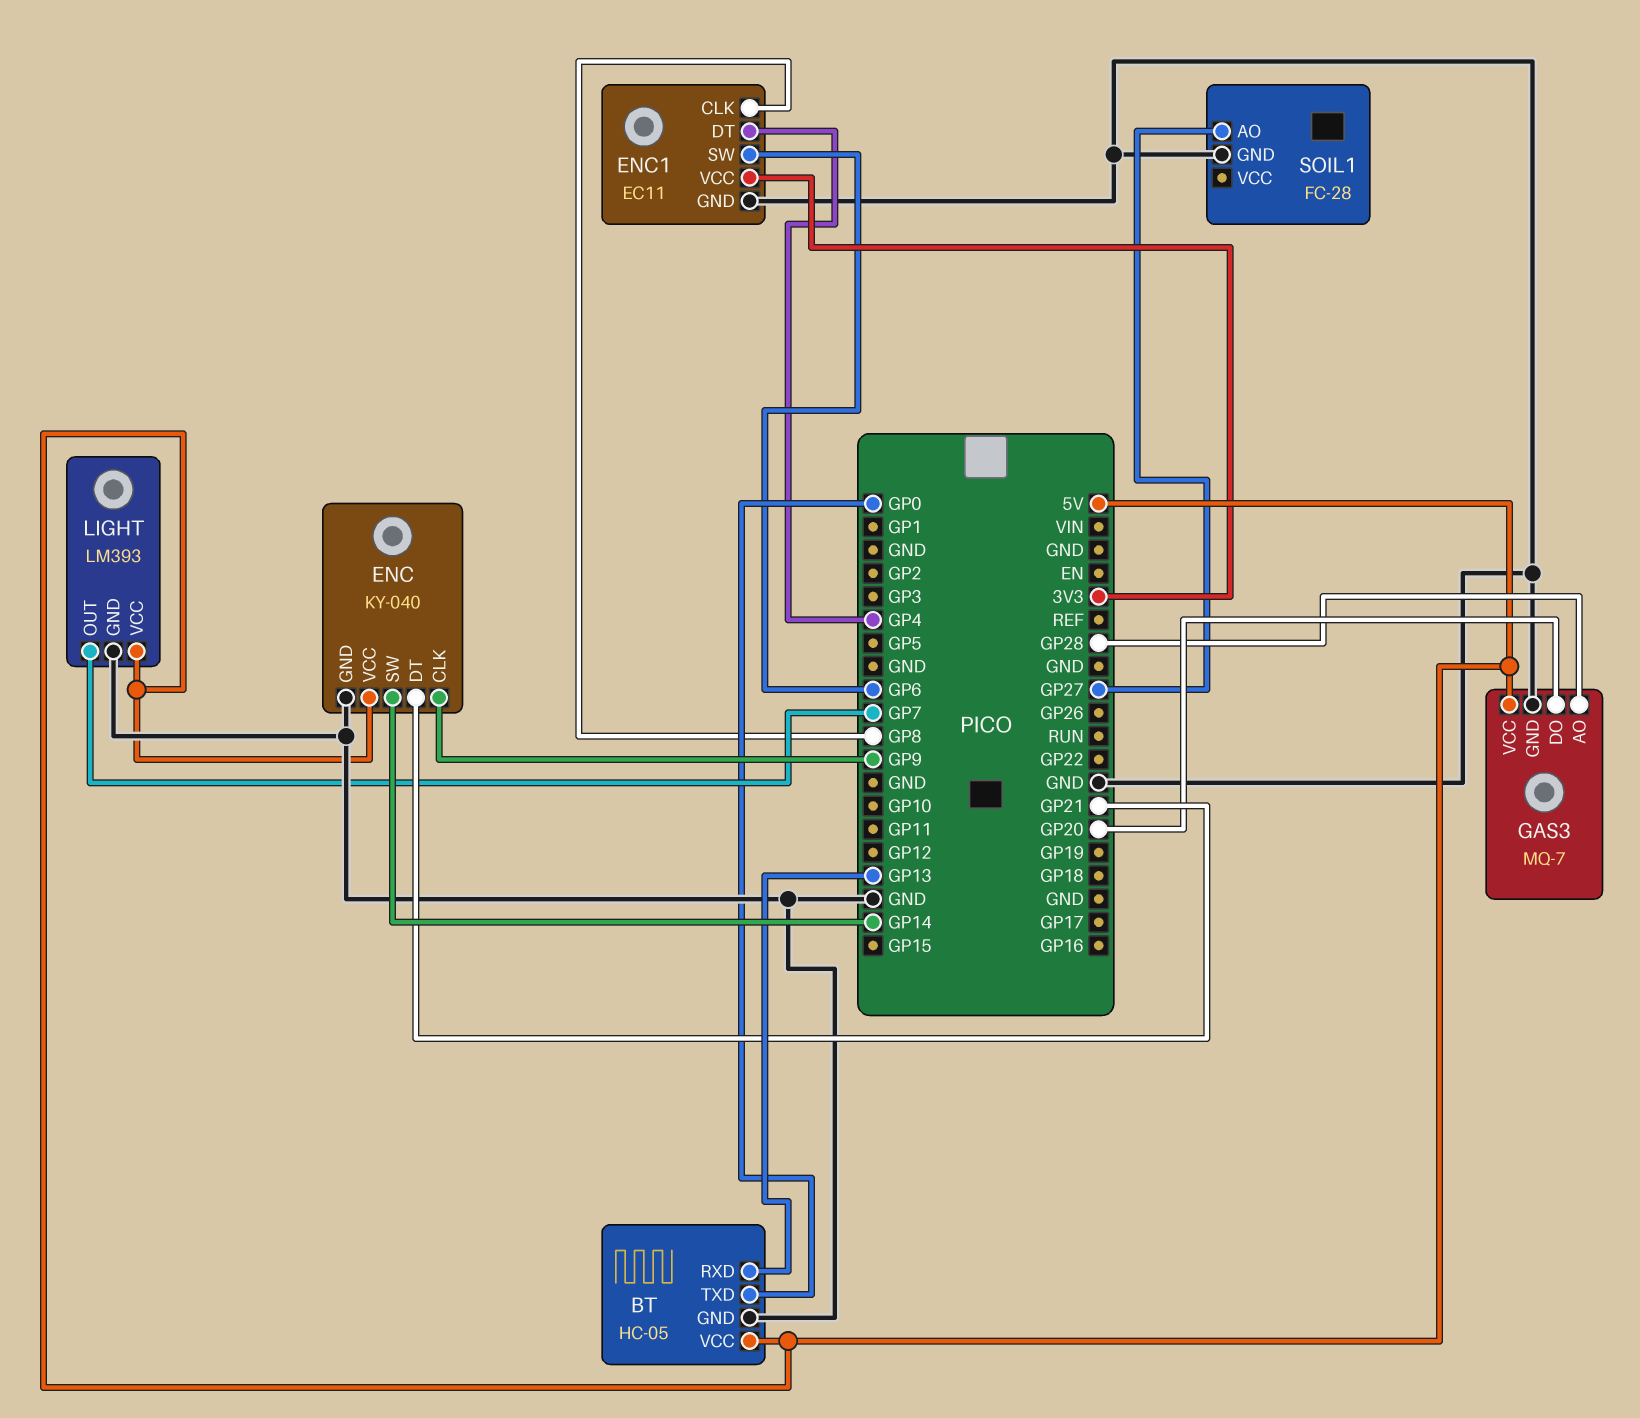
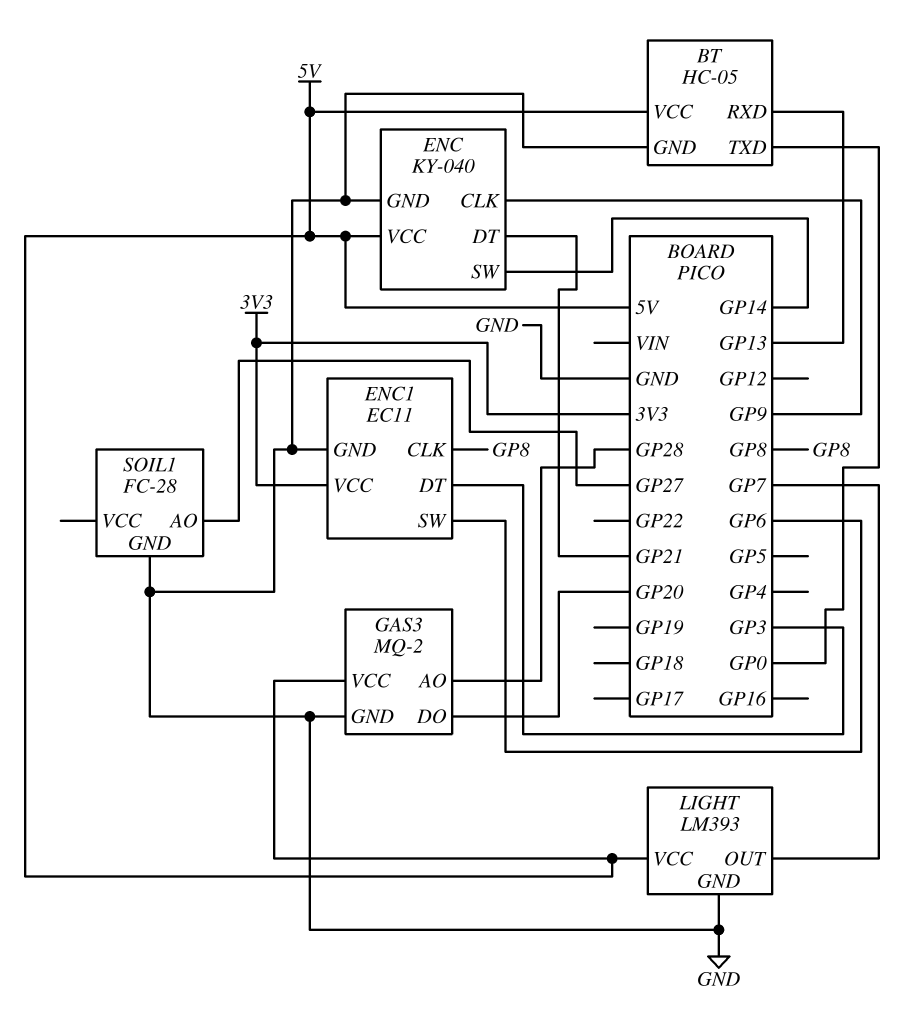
ENC1 pin DT: GP4 -> GP3
GAS3: MQ-7 -> MQ-2

